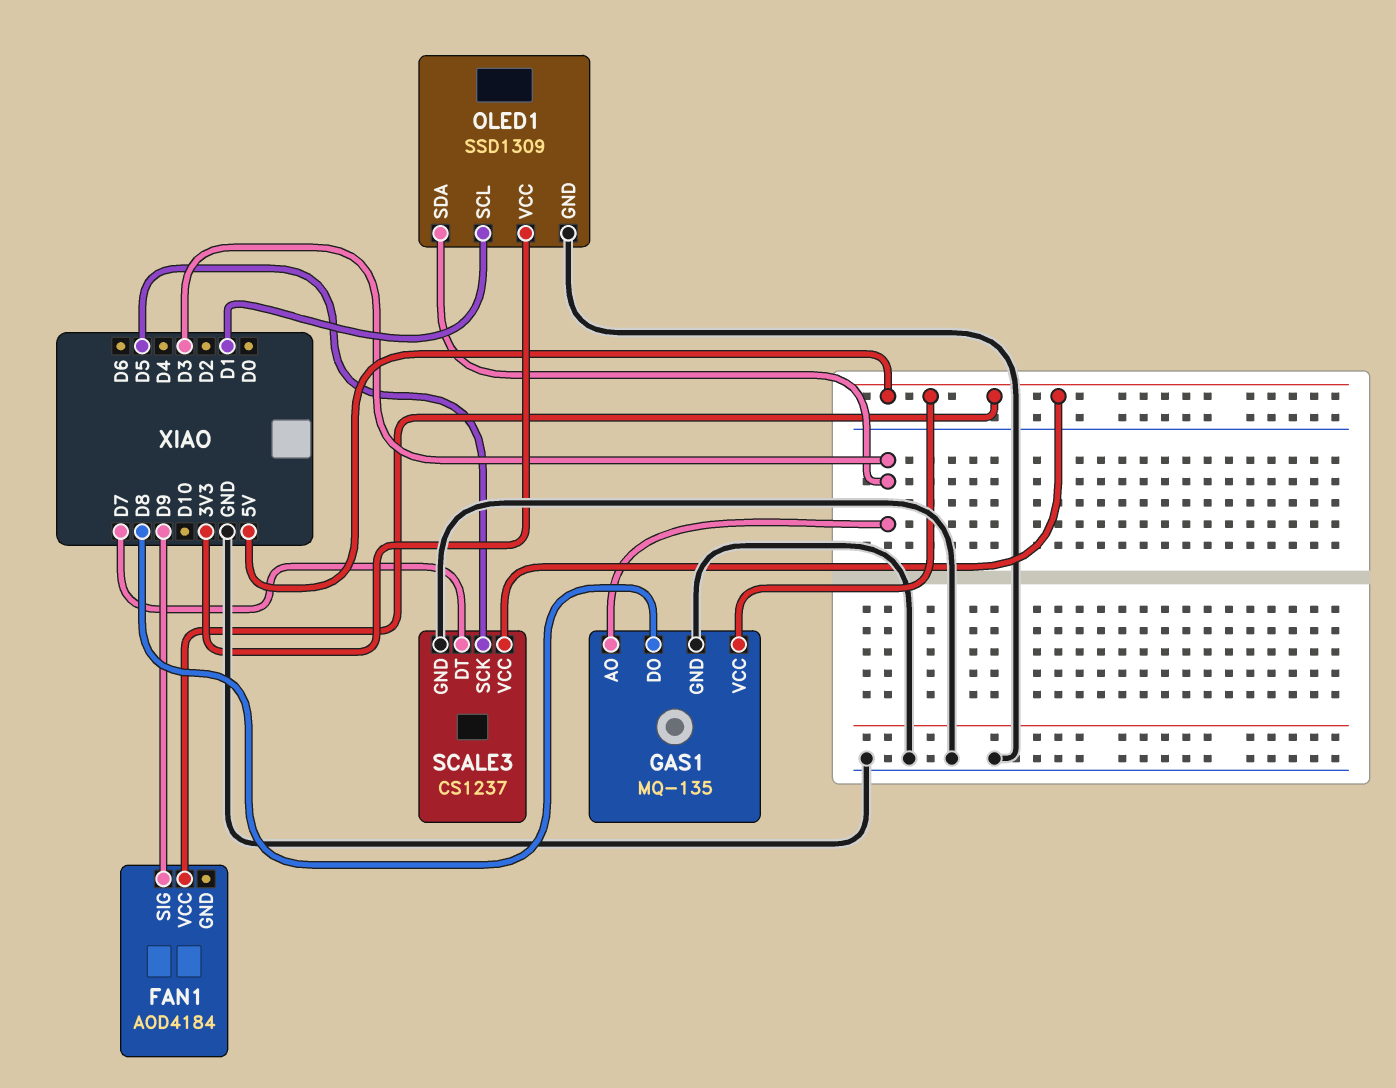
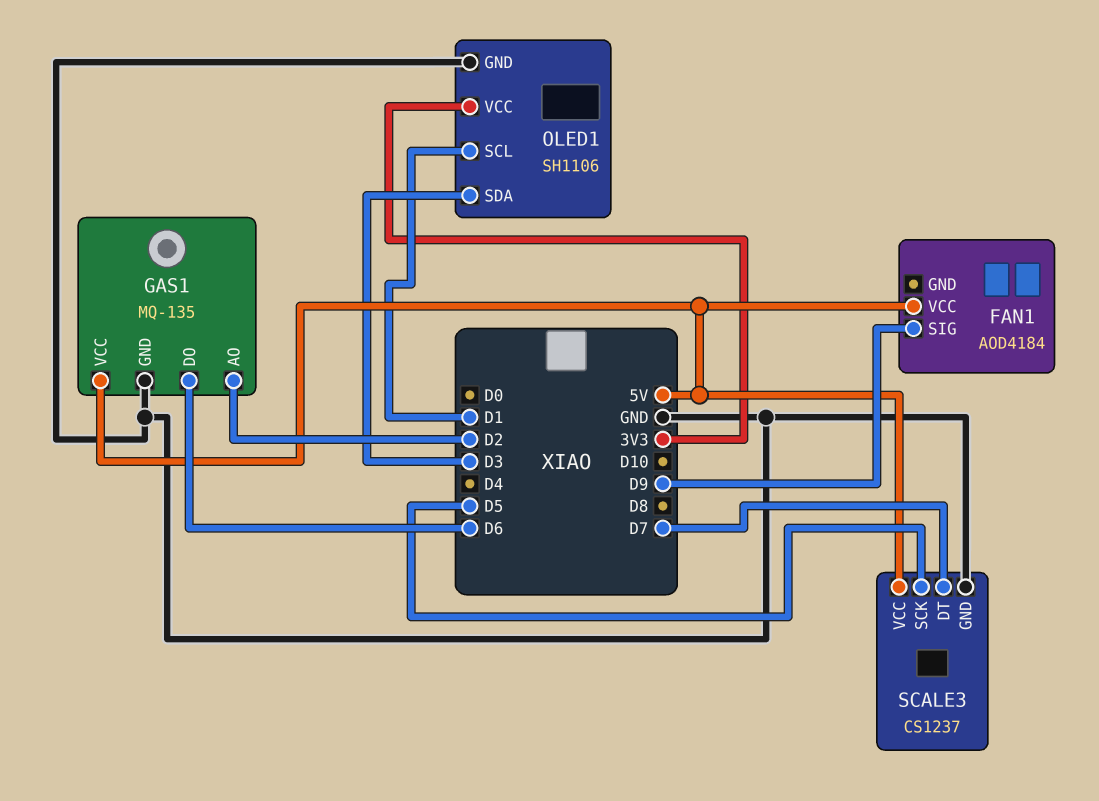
GAS1 pin AO: D3 -> D2
GAS1 pin DO: D8 -> D6
OLED1: SSD1309 -> SH1106

